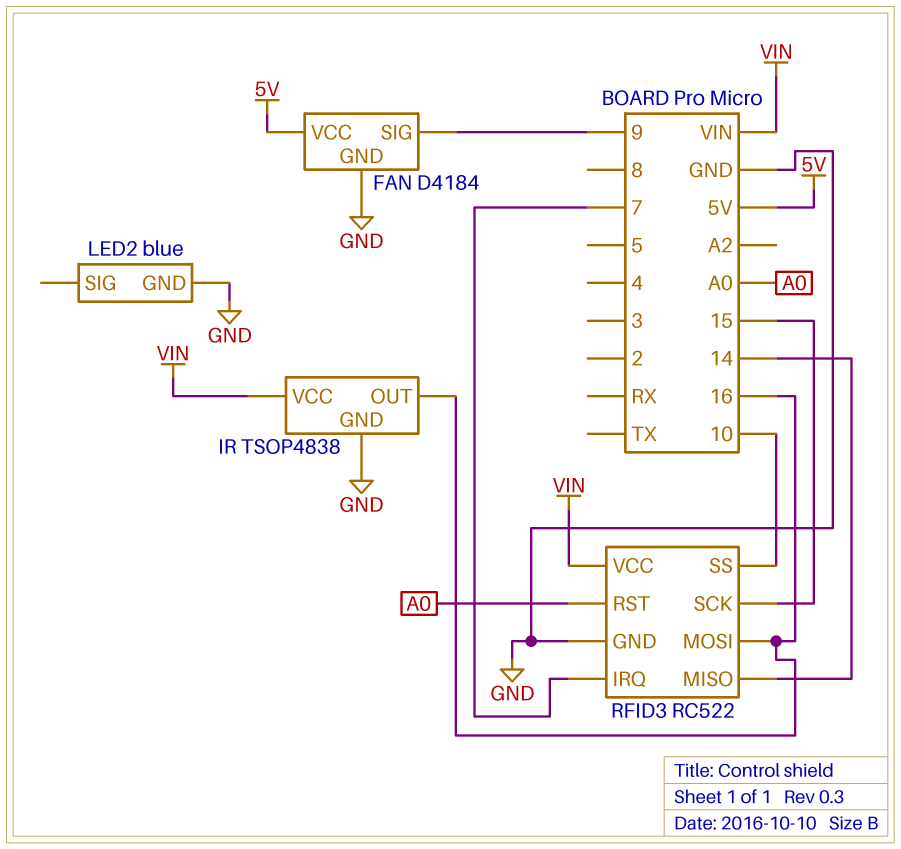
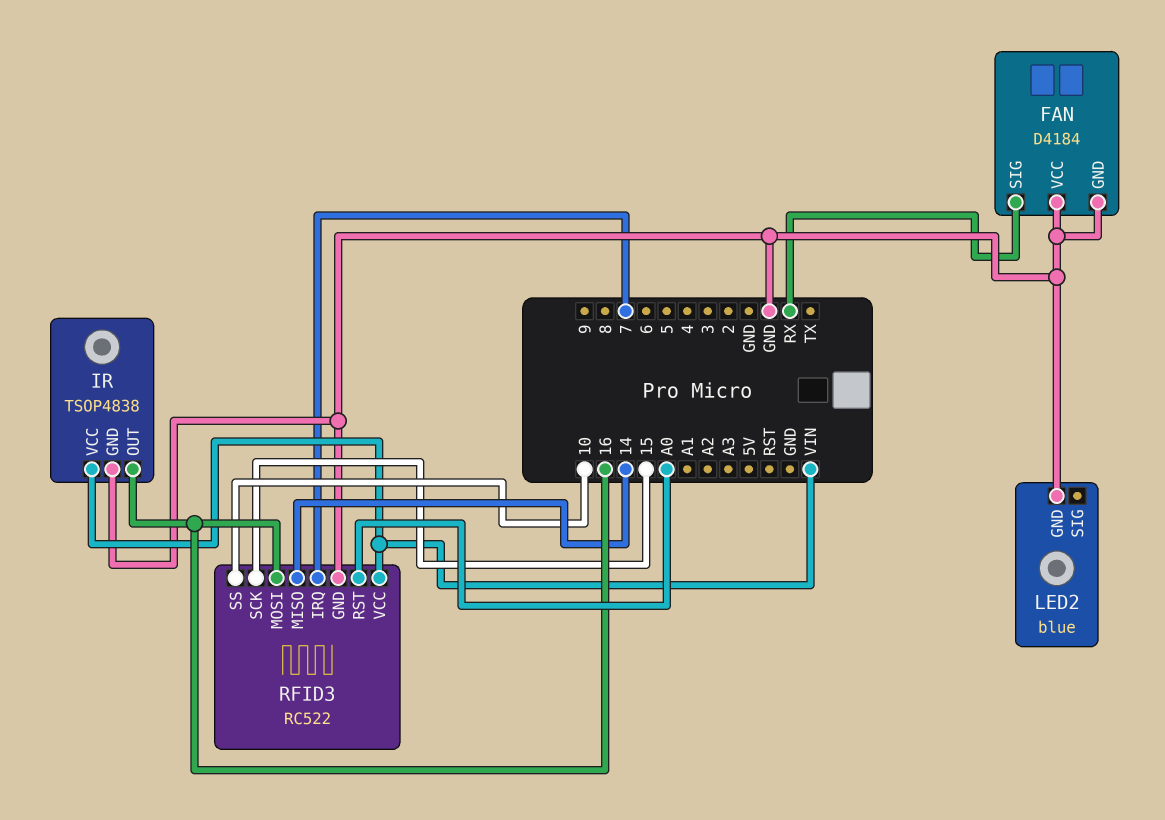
FAN pin SIG: 9 -> RX
FAN pin VCC: 5V -> GND

